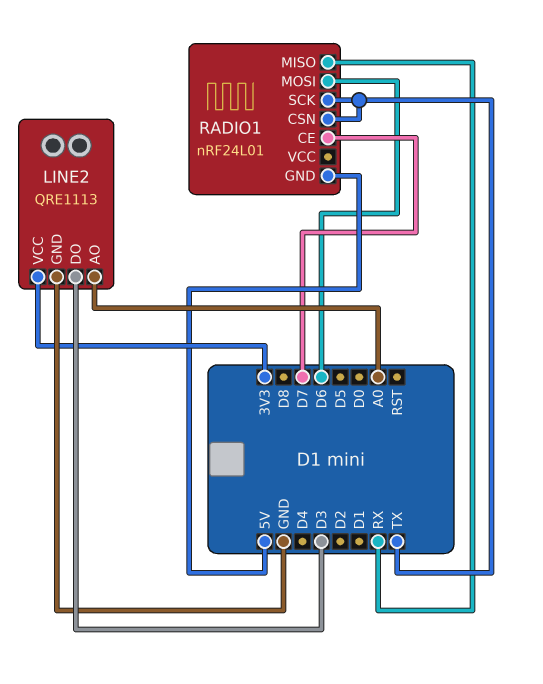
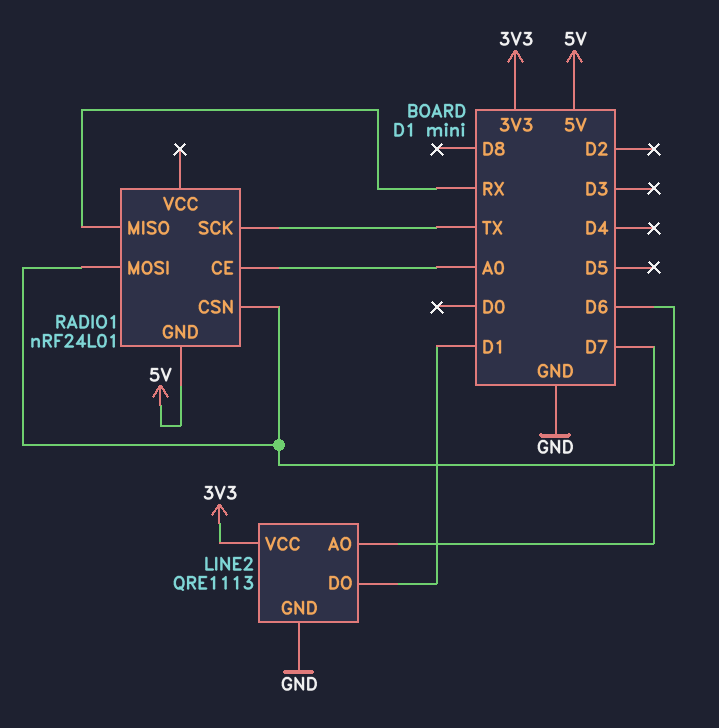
LINE2 pin AO: A0 -> D7
LINE2 pin DO: D3 -> D1
RADIO1 pin CE: D7 -> A0
RADIO1 pin CSN: TX -> D6

